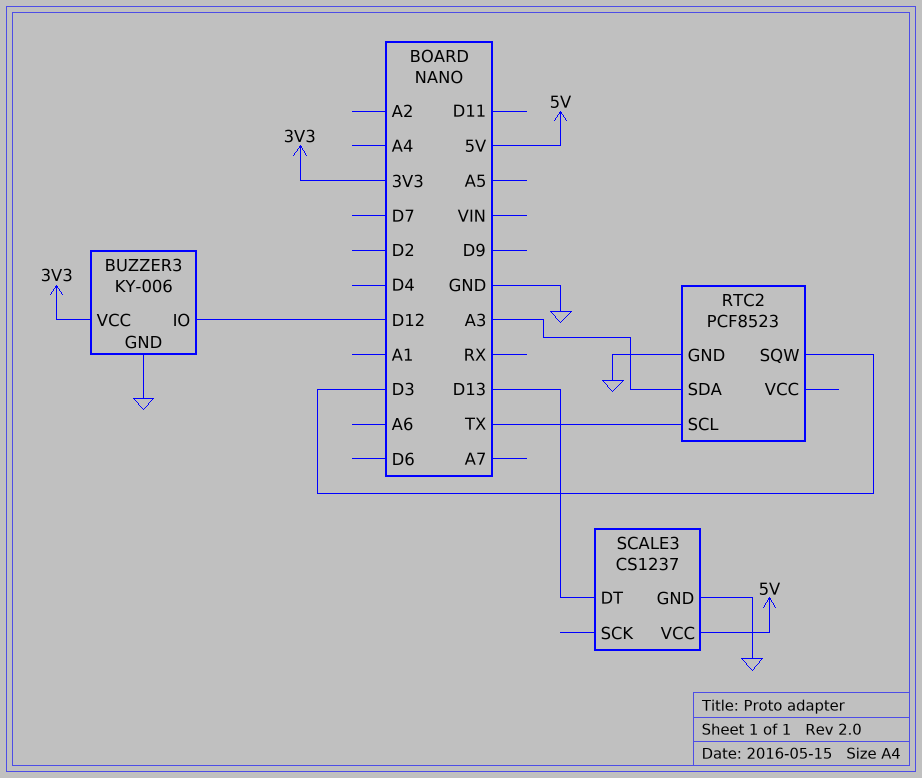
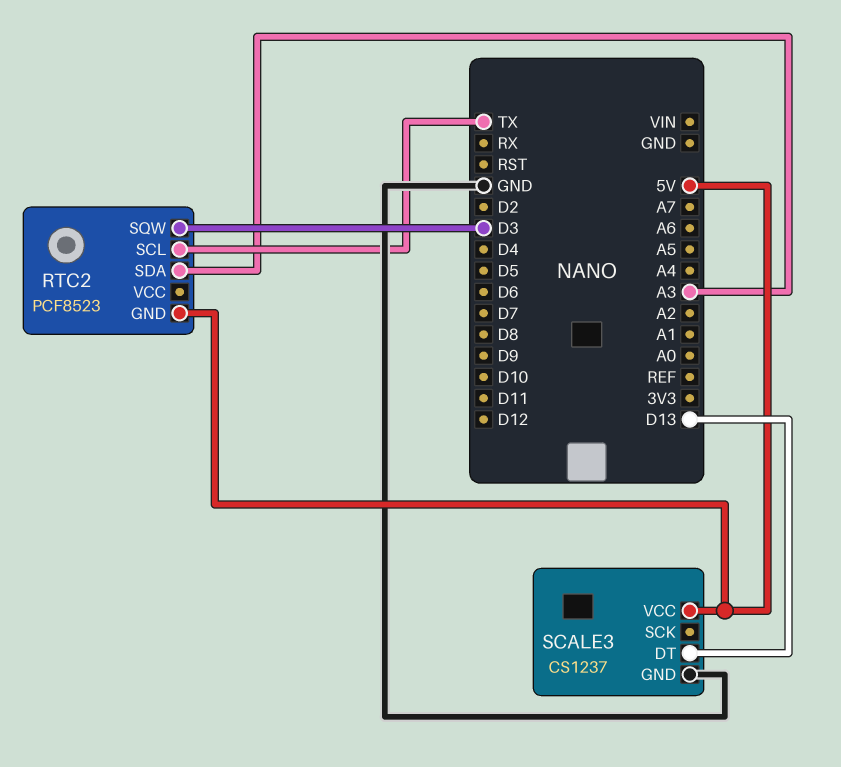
BUZZER3: KY-006 -> none
BUZZER3 pin GND: GND -> none
BUZZER3 pin IO: D12 -> none
BUZZER3 pin VCC: 3V3 -> none
RTC2 pin GND: GND -> 5V

